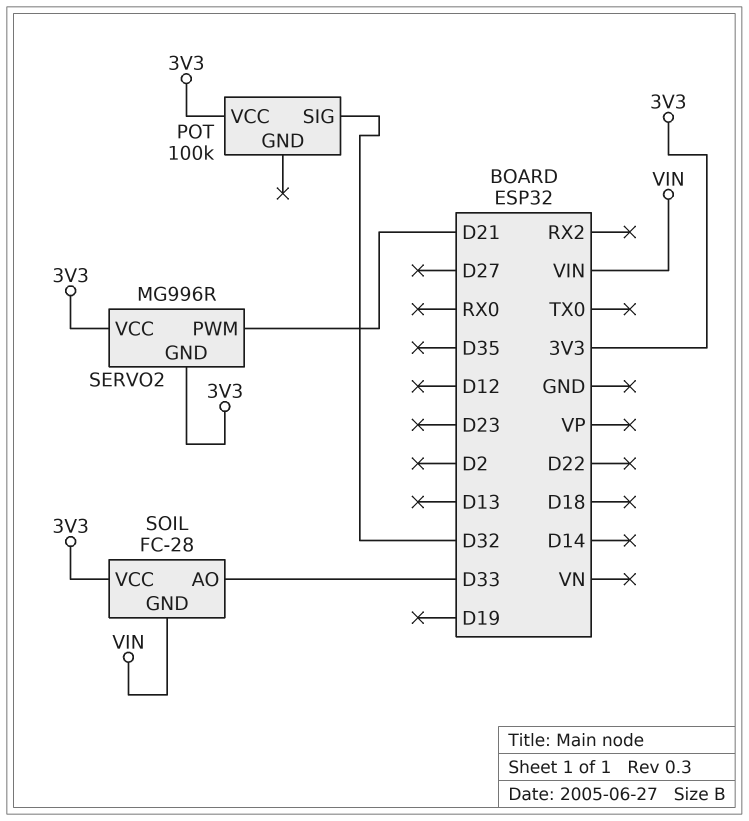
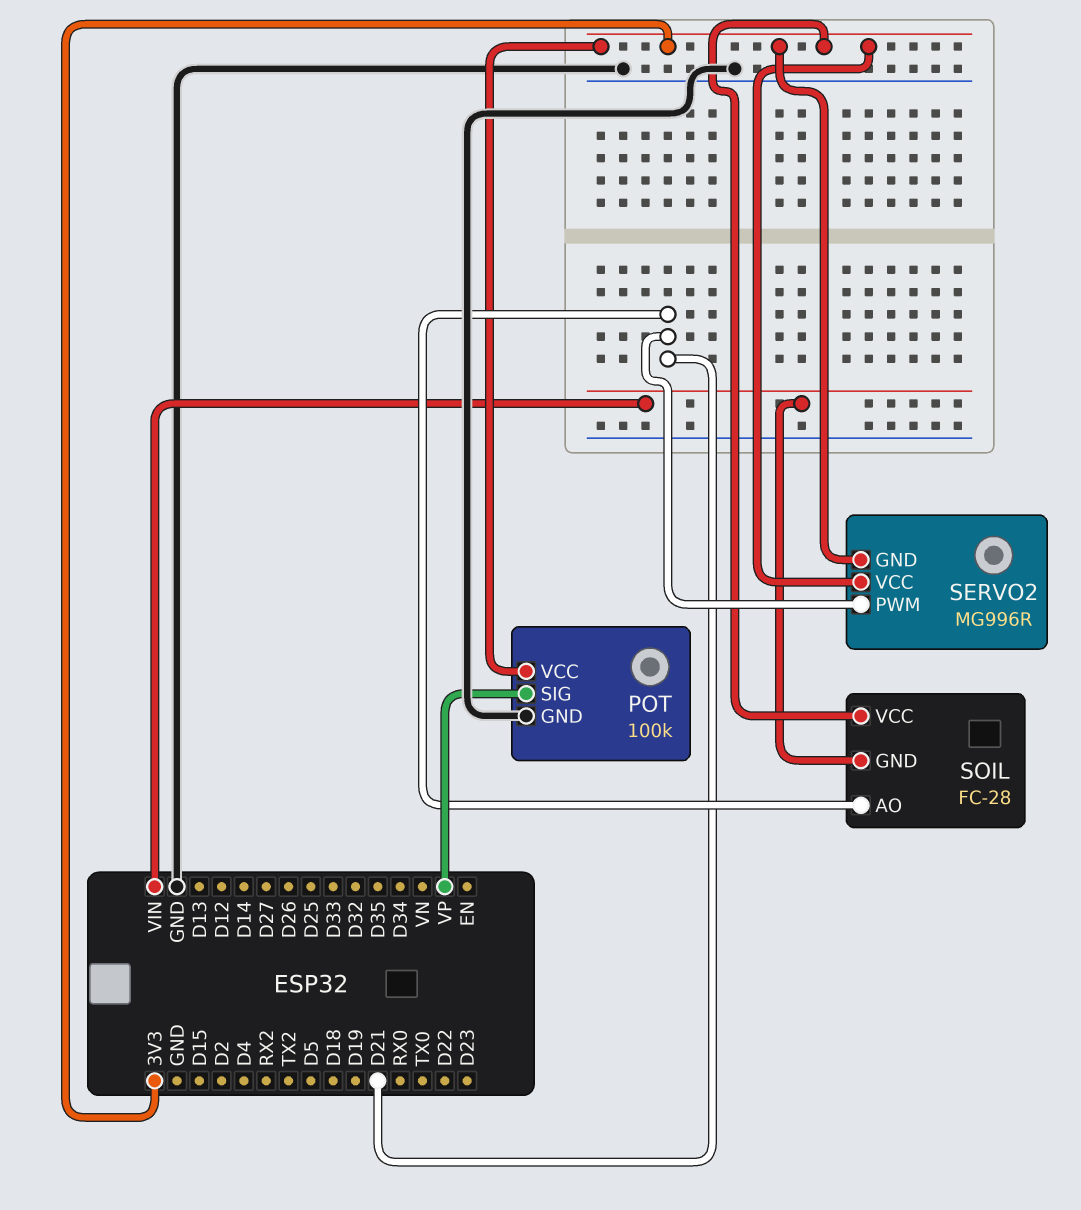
POT pin GND: none -> GND
POT pin SIG: D32 -> VP
SOIL pin AO: D33 -> D21

